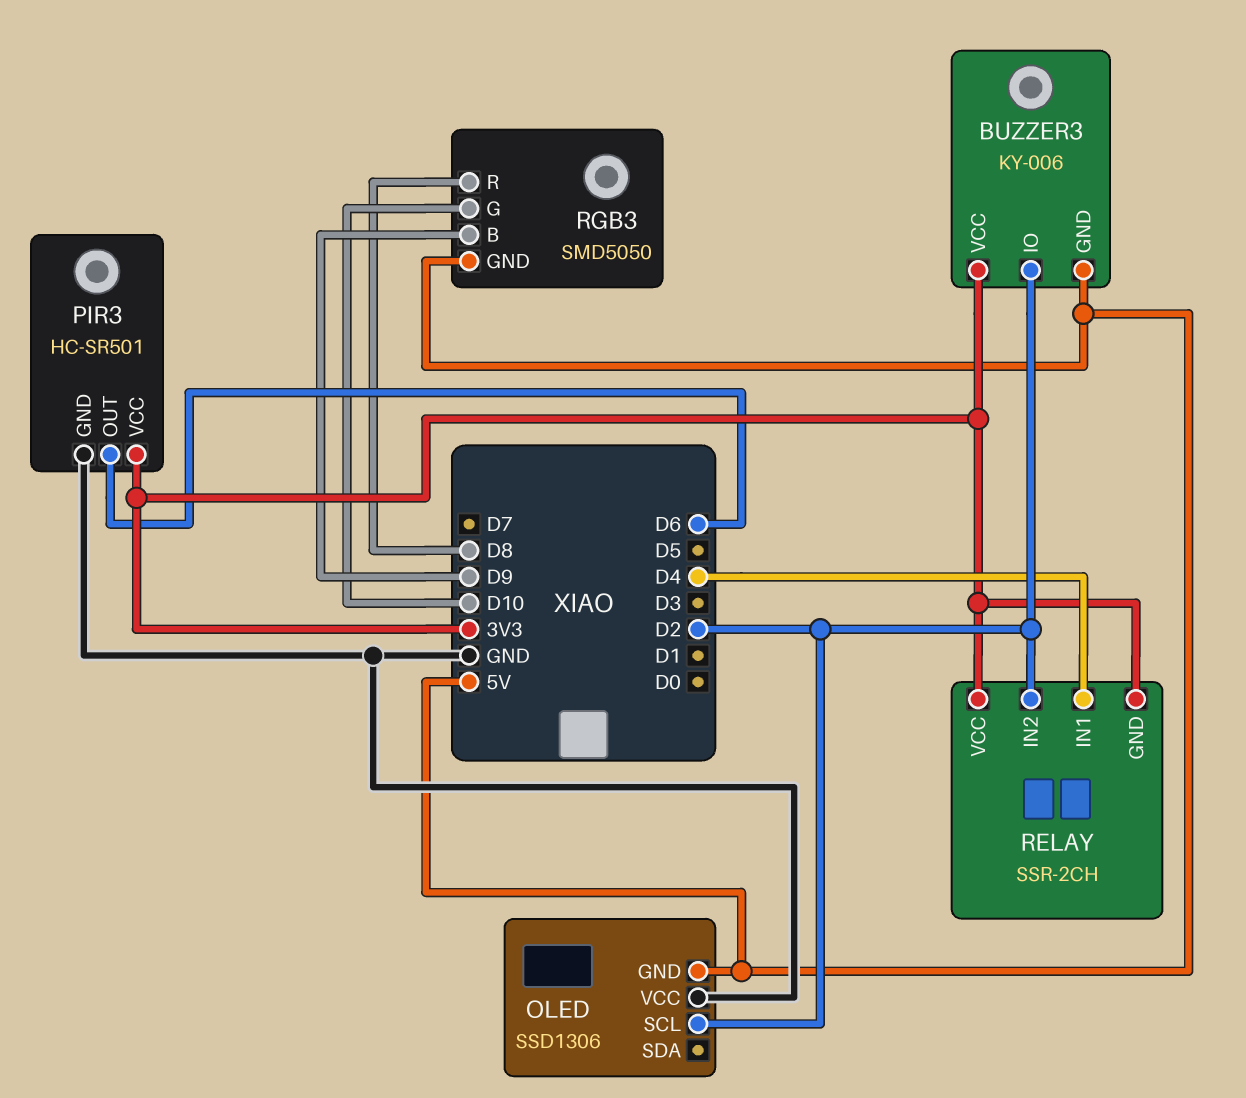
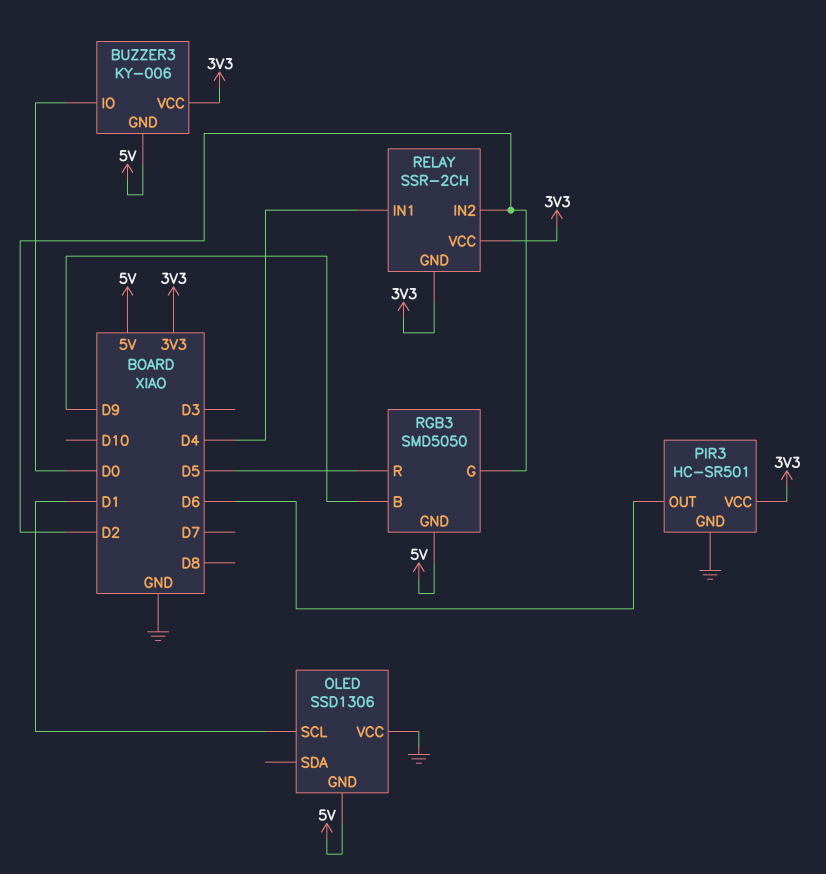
BUZZER3 pin IO: D2 -> D0
OLED pin SCL: D2 -> D1
RGB3 pin G: D10 -> D2
RGB3 pin R: D8 -> D5

